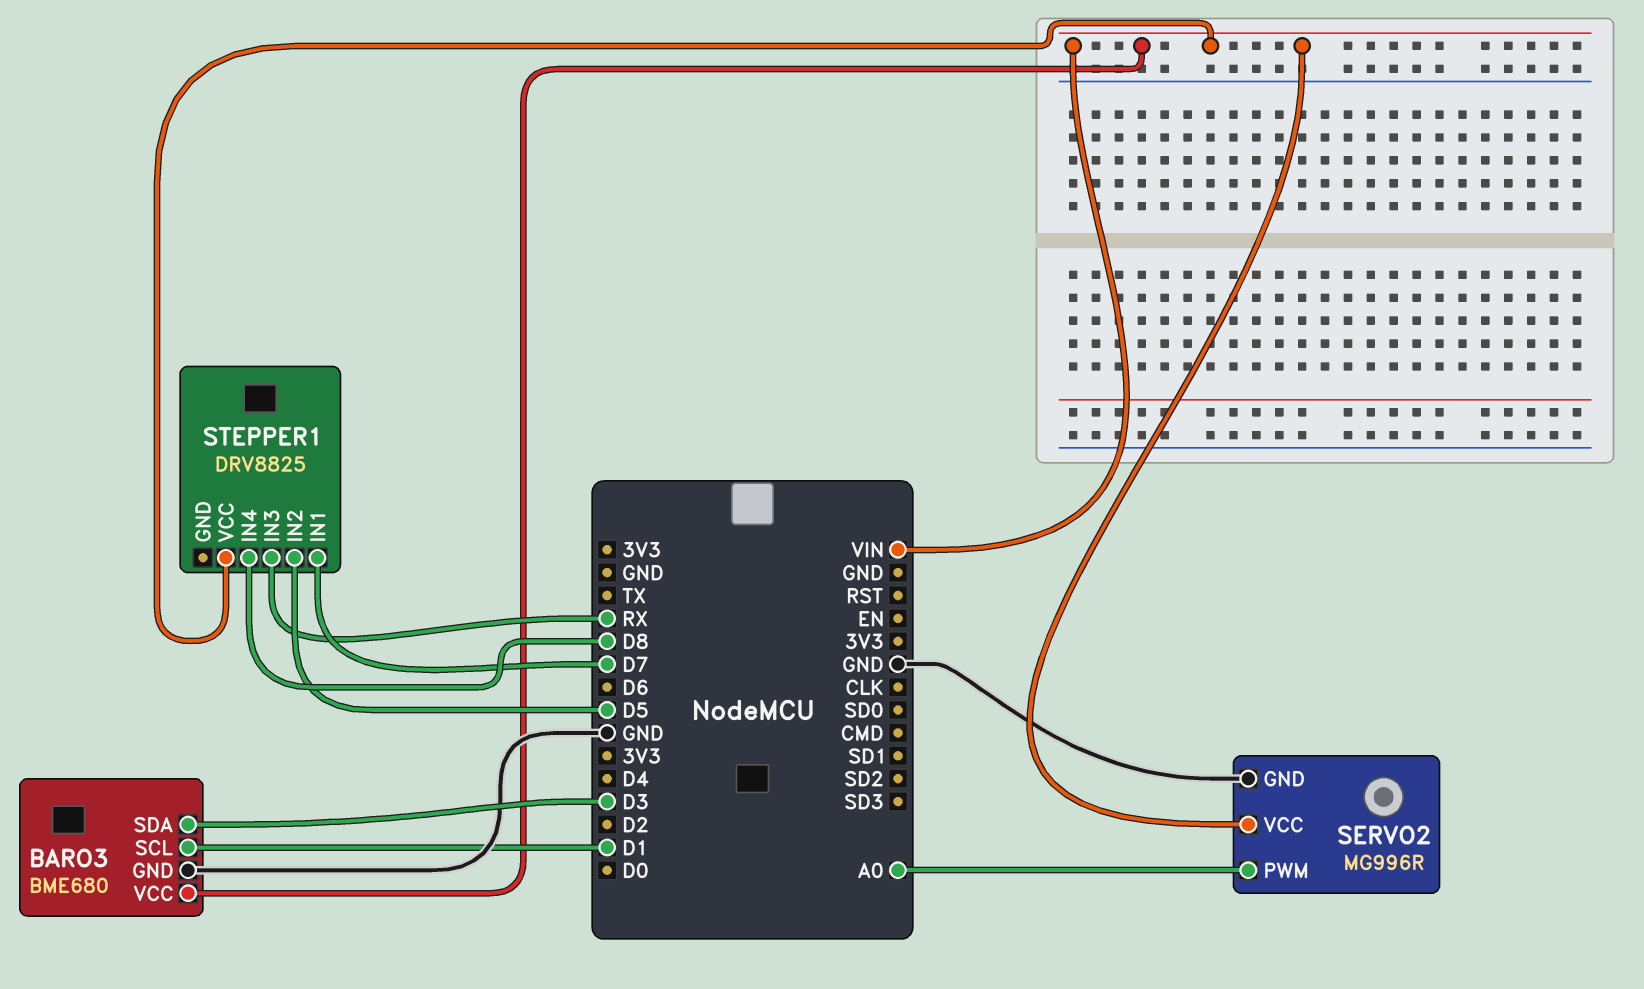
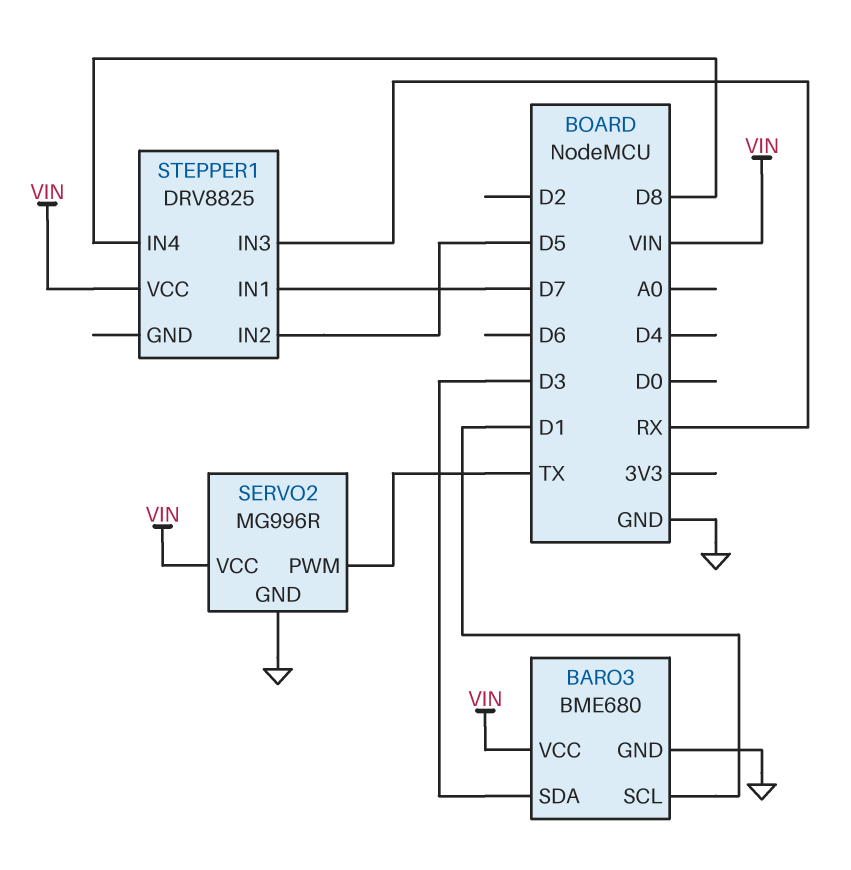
SERVO2 pin PWM: A0 -> TX

